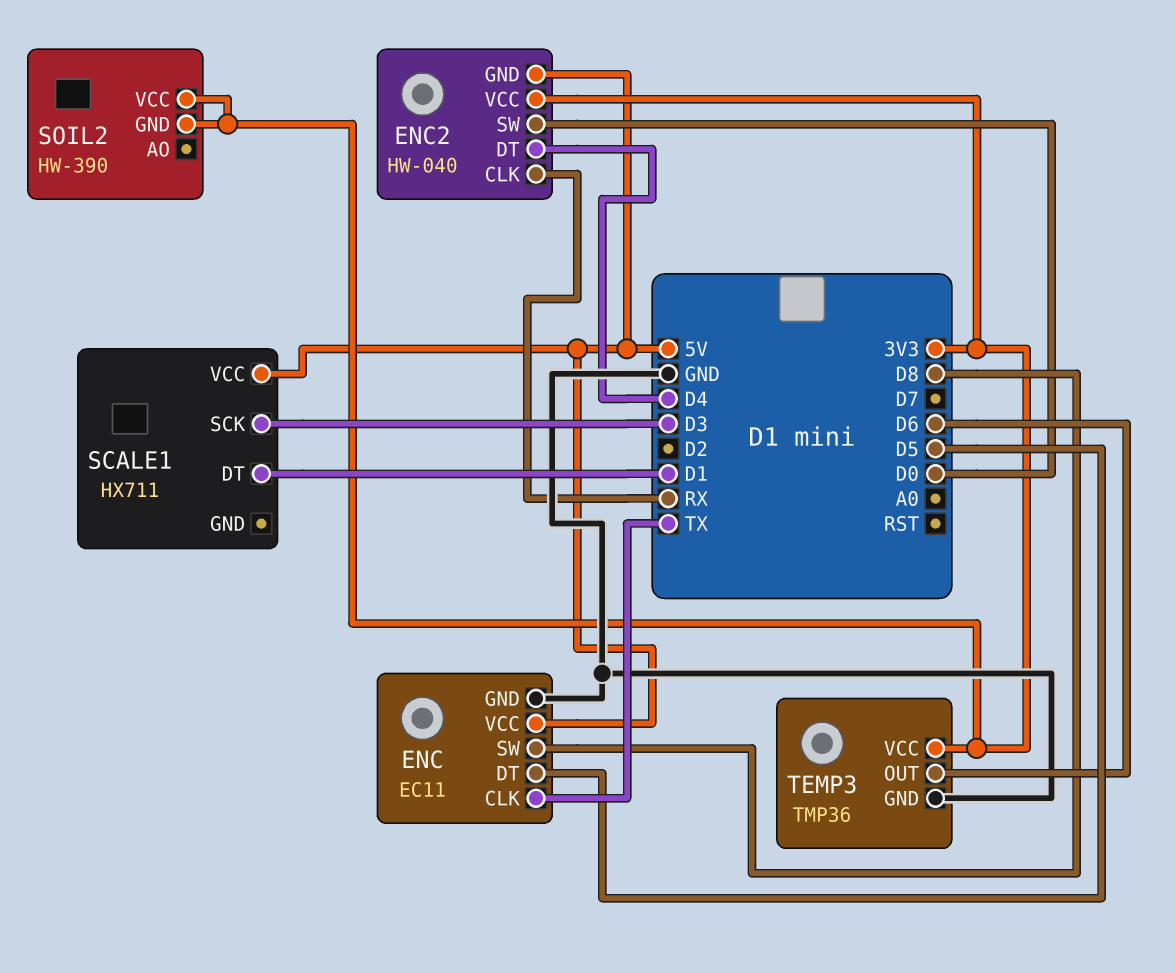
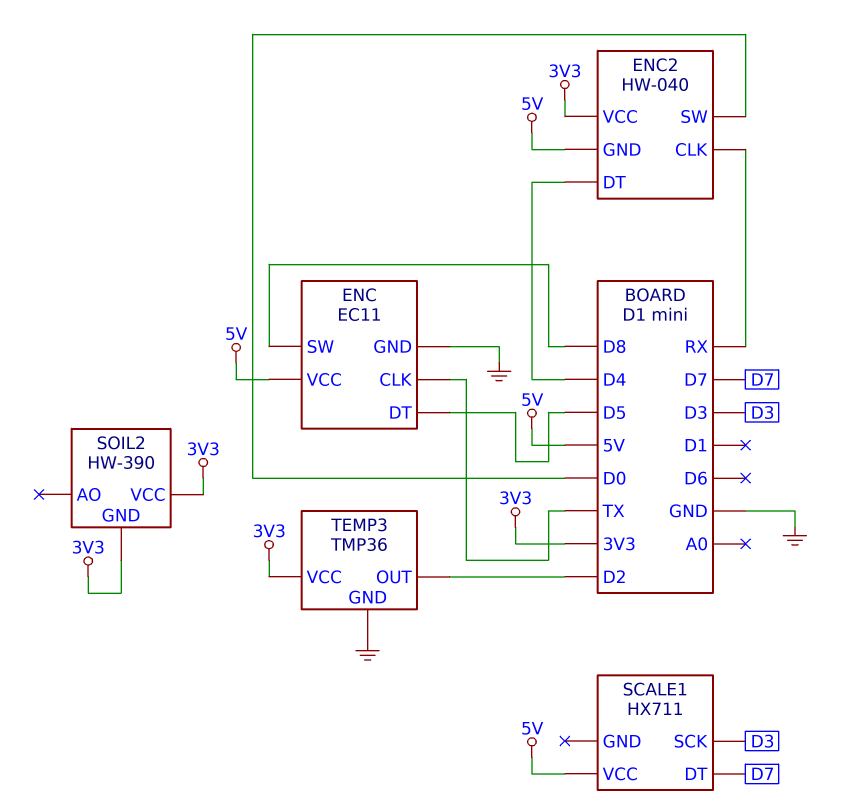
SCALE1 pin DT: D1 -> D7
TEMP3 pin OUT: D6 -> D2

